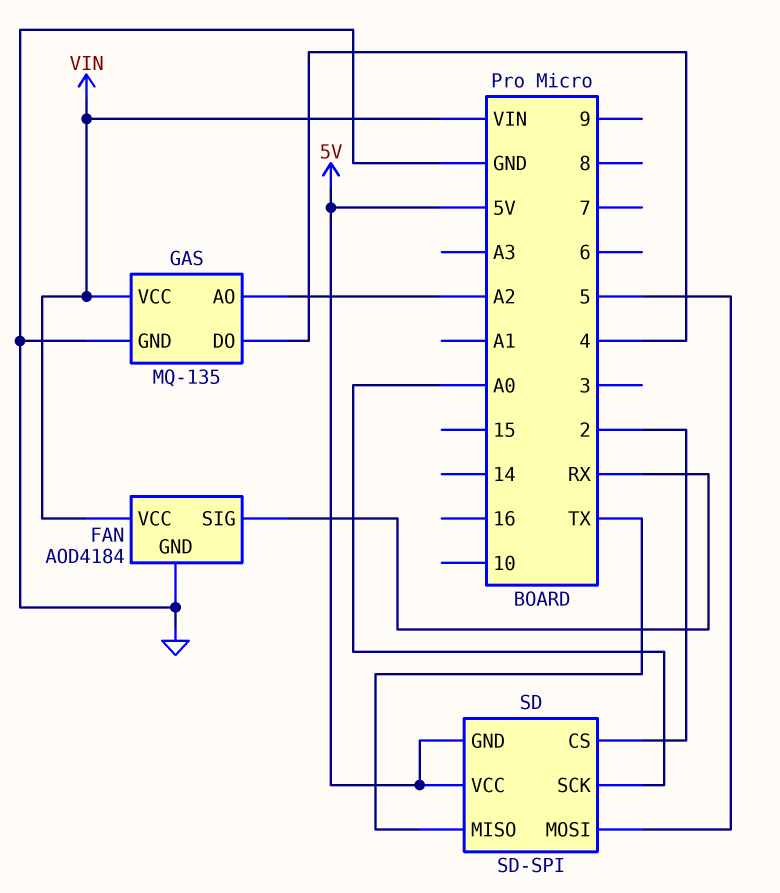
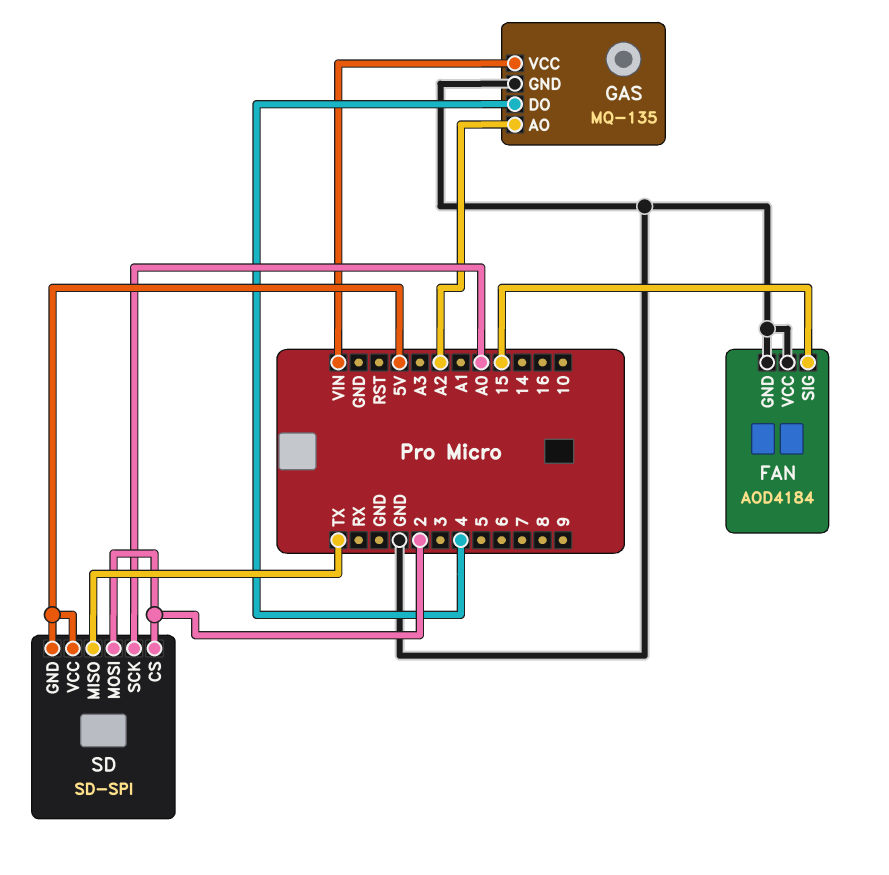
FAN pin SIG: RX -> 15
FAN pin VCC: VIN -> GND
SD pin MOSI: 5 -> 2

